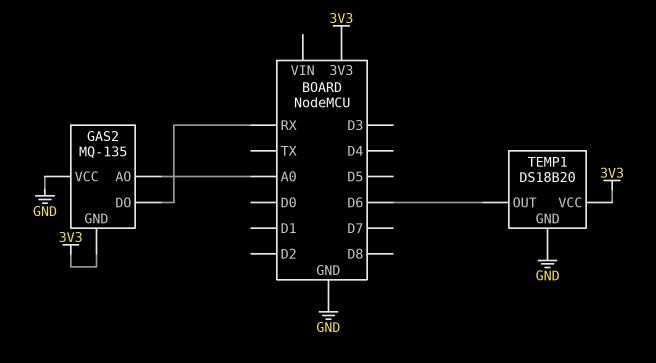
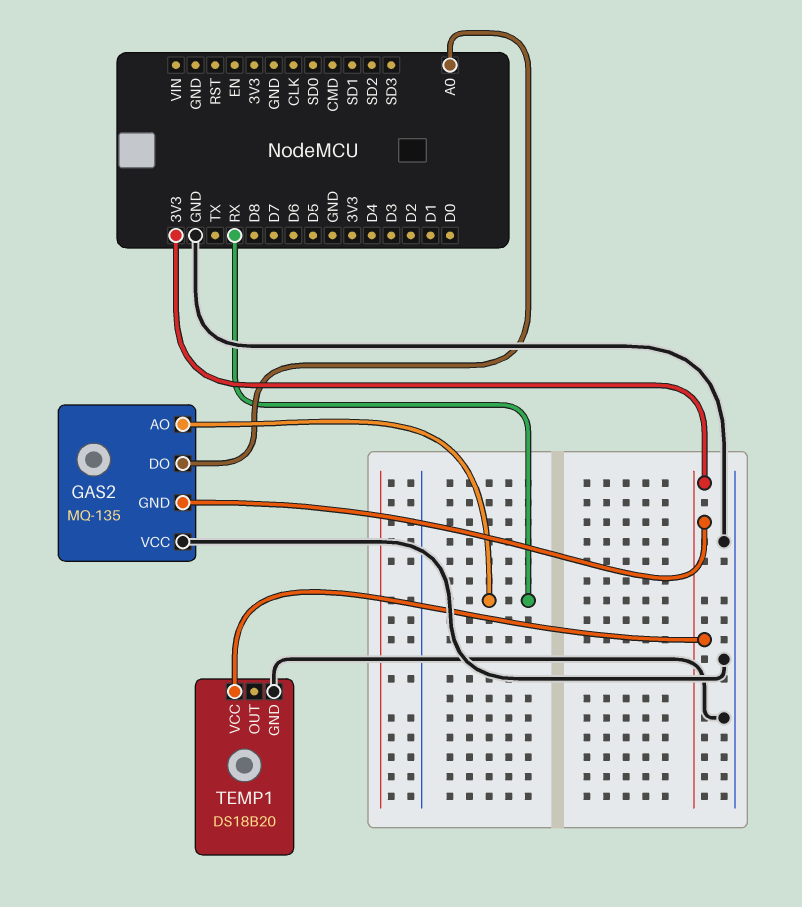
GAS2 pin AO: A0 -> RX
GAS2 pin DO: RX -> A0
TEMP1 pin OUT: D6 -> none

